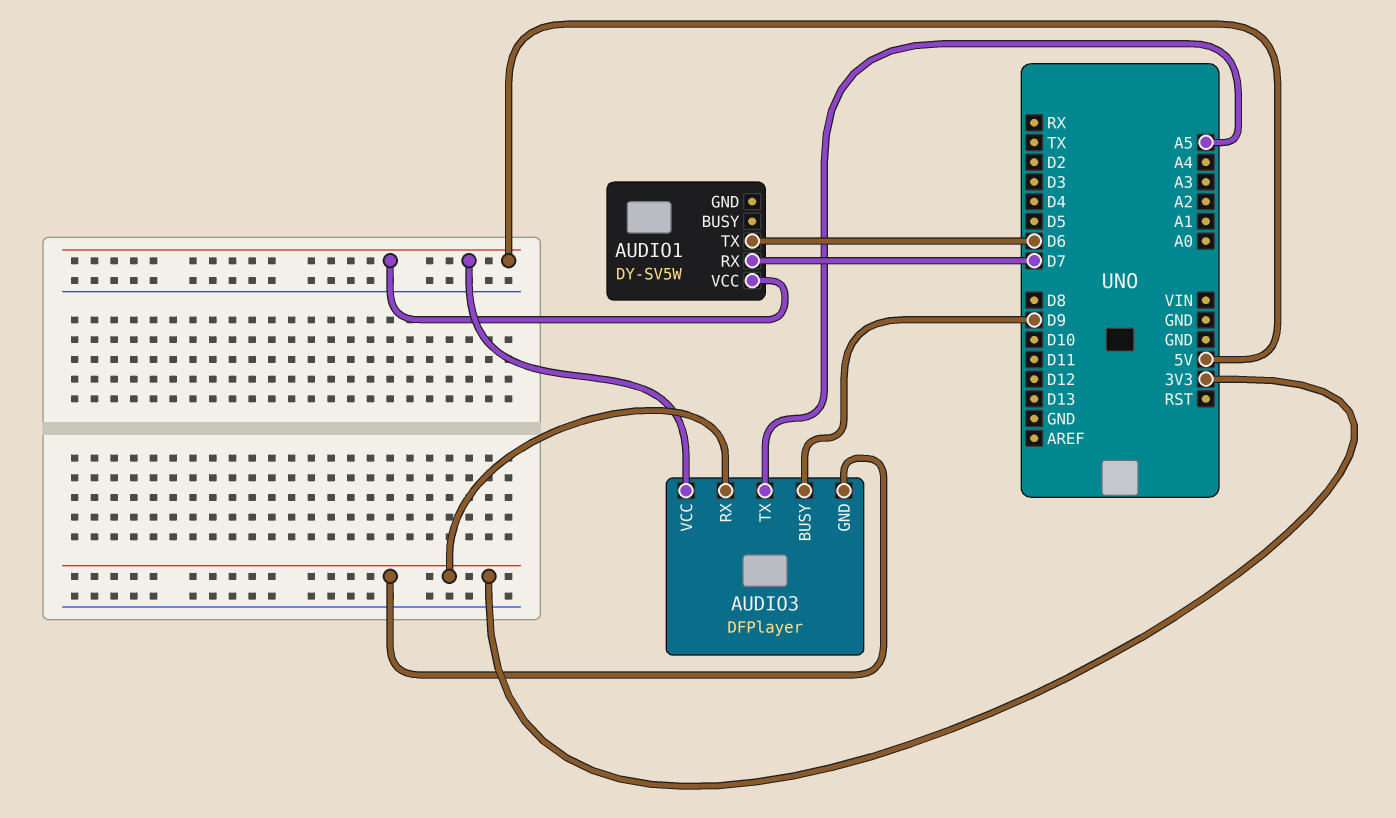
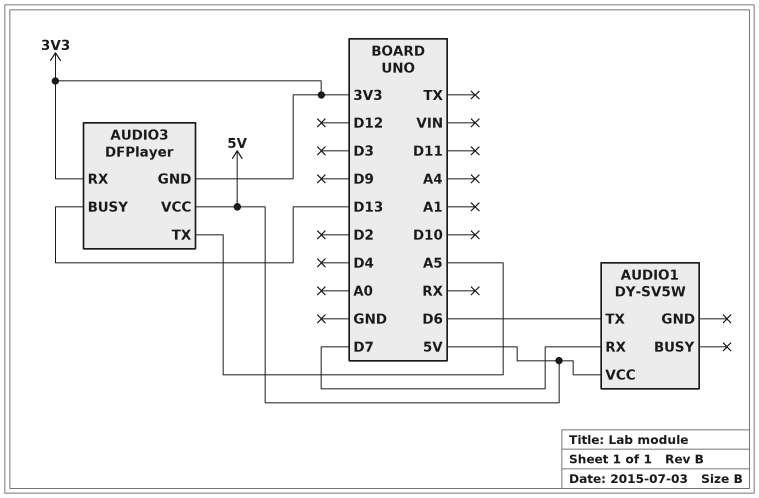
AUDIO3 pin BUSY: D9 -> D13

